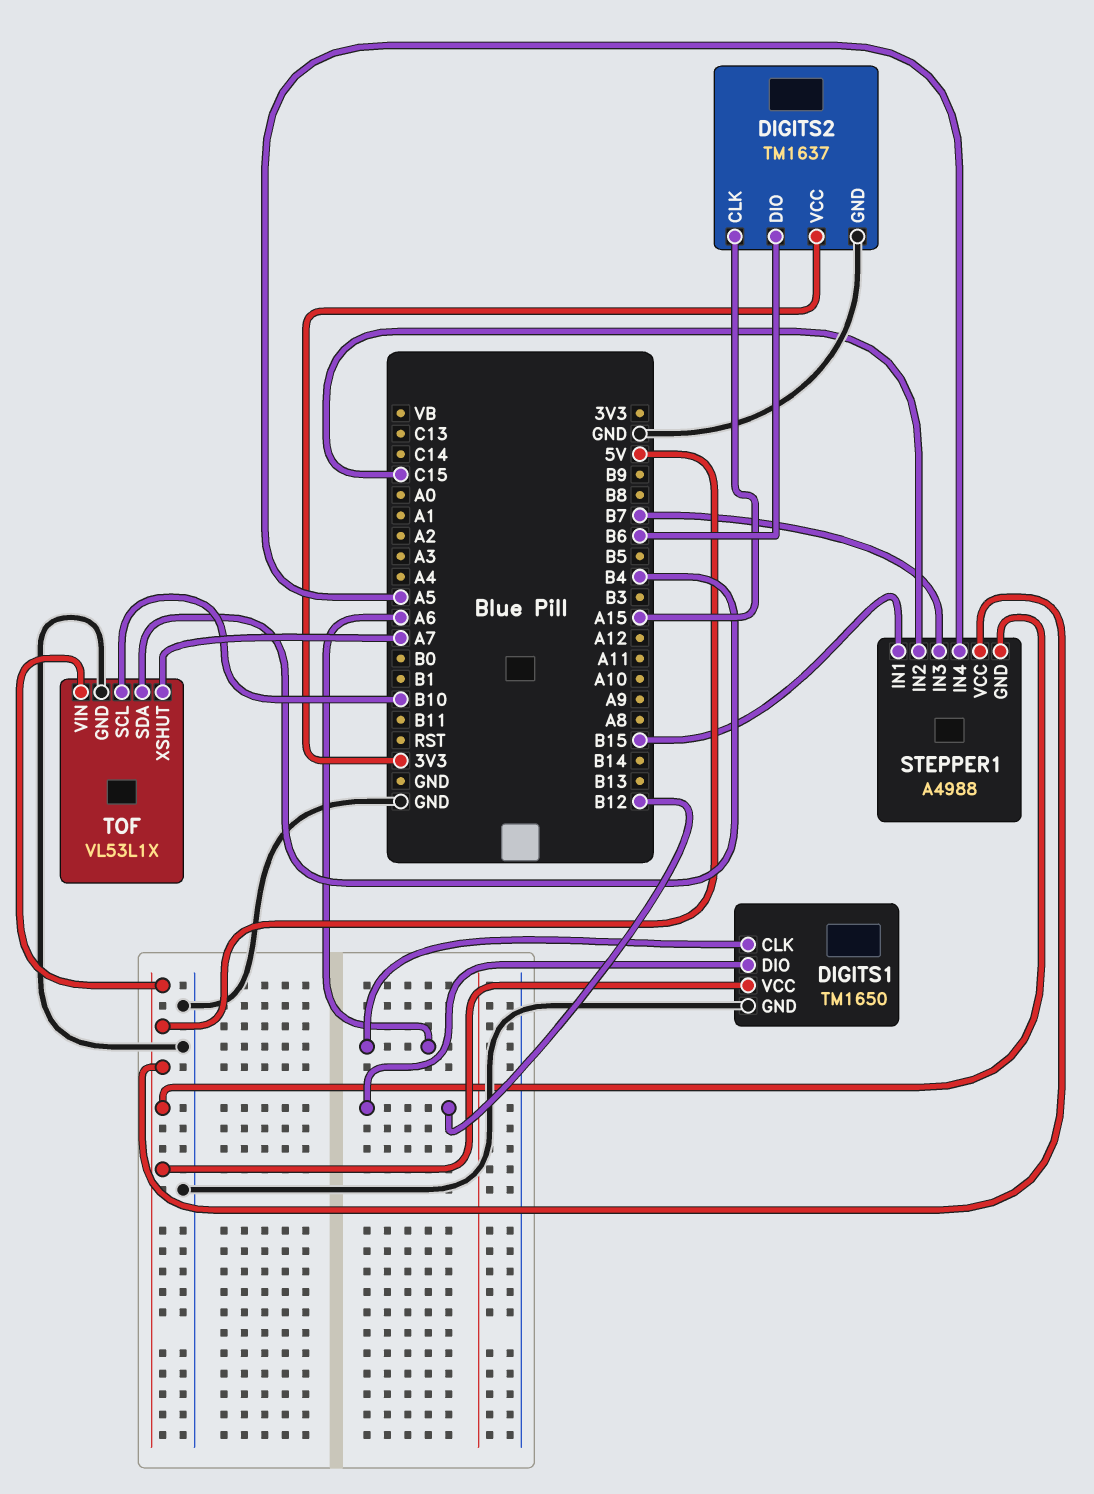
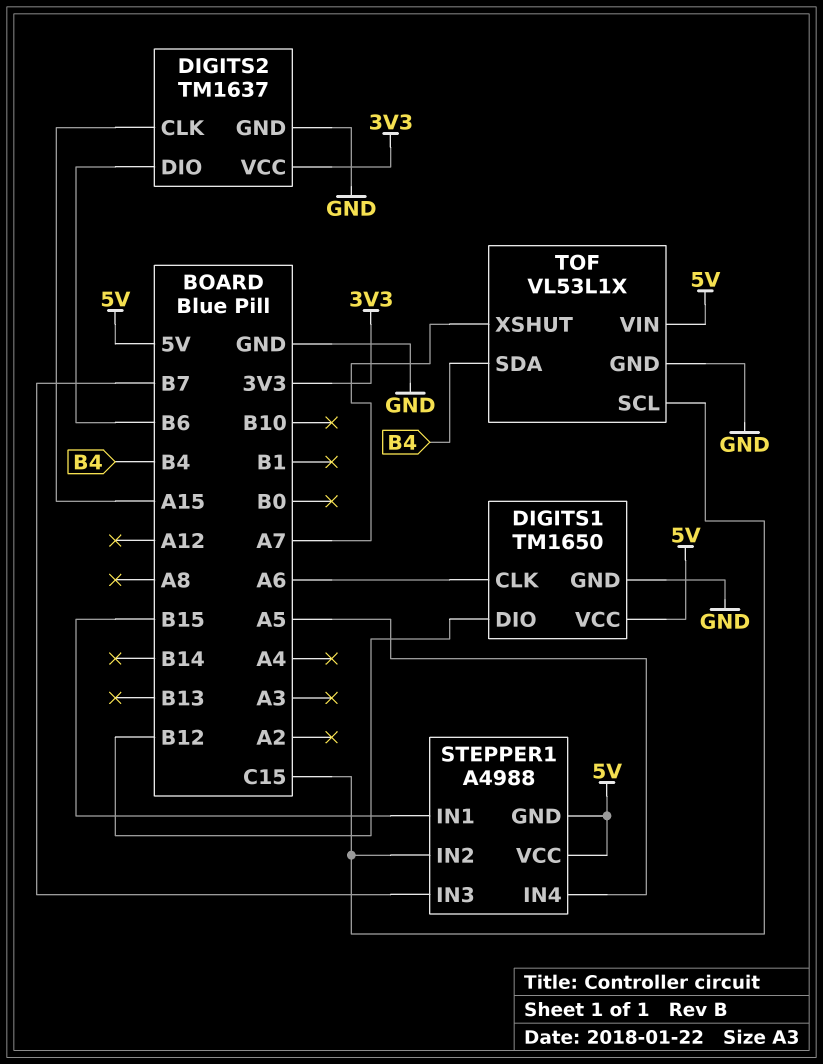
TOF pin SCL: B10 -> C15

